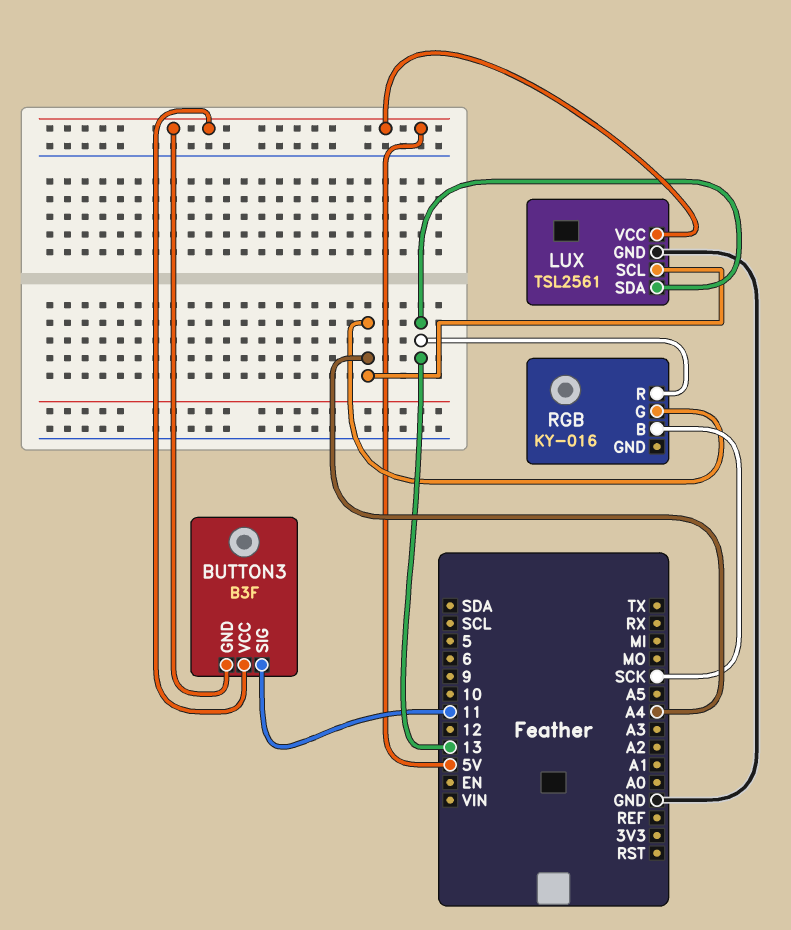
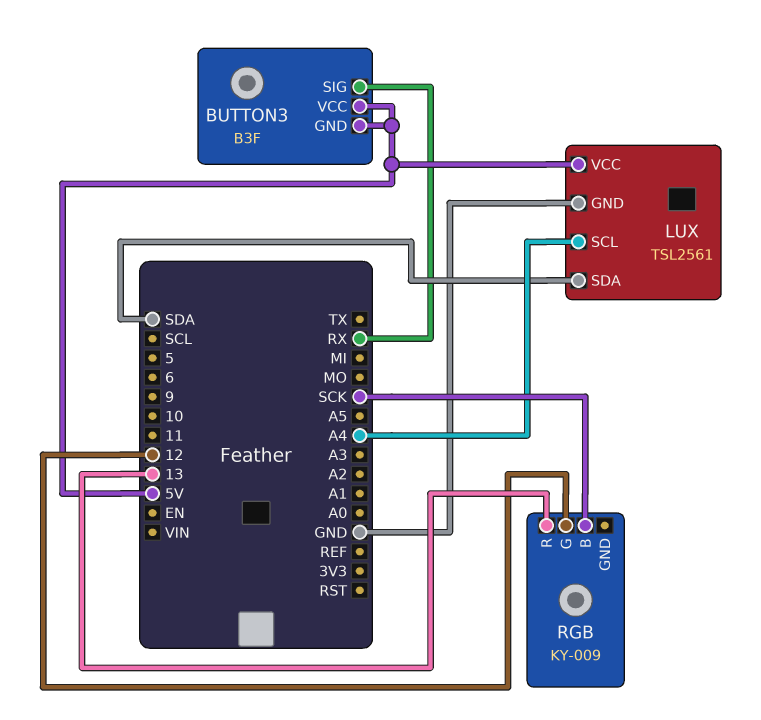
BUTTON3 pin SIG: 11 -> RX
LUX pin SDA: 13 -> SDA
RGB: KY-016 -> KY-009
RGB pin G: A4 -> 12

